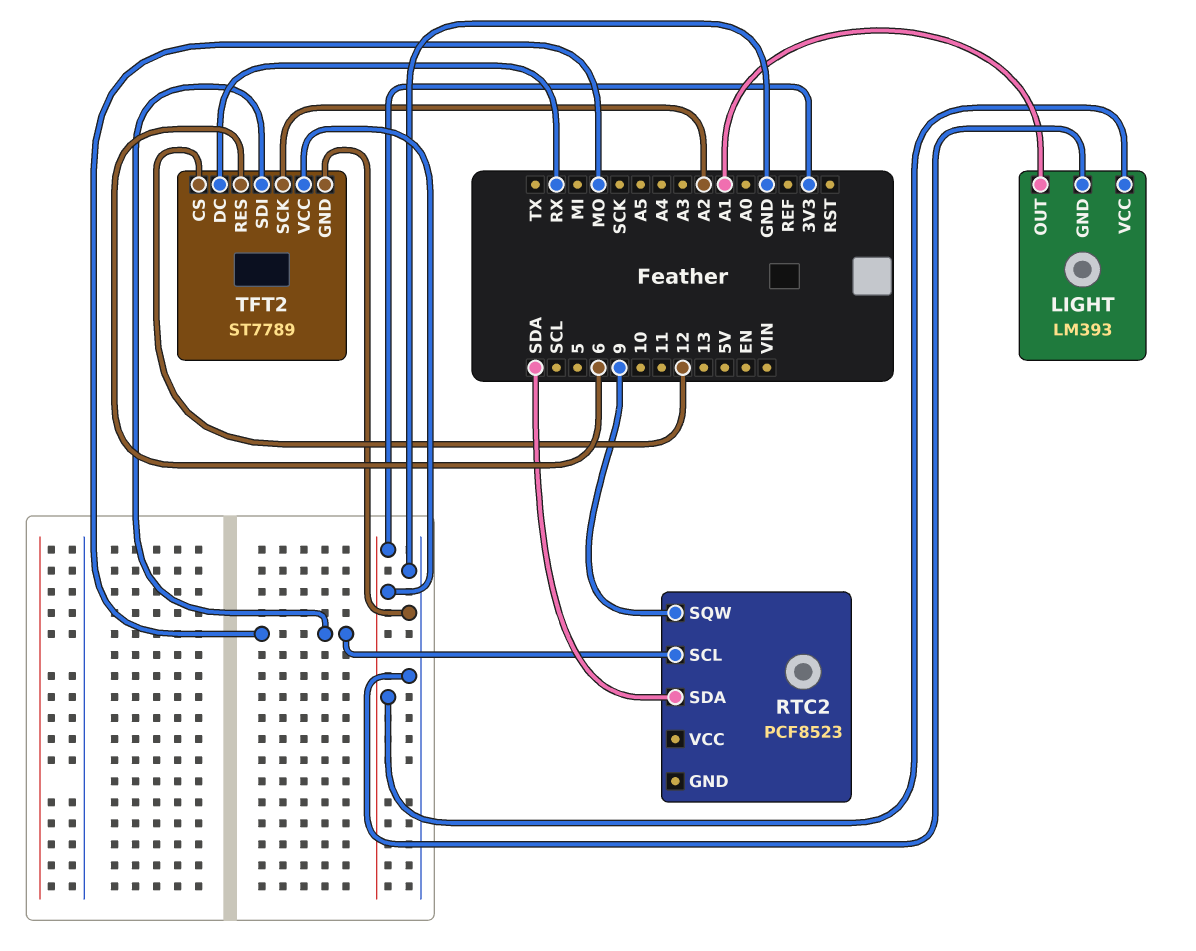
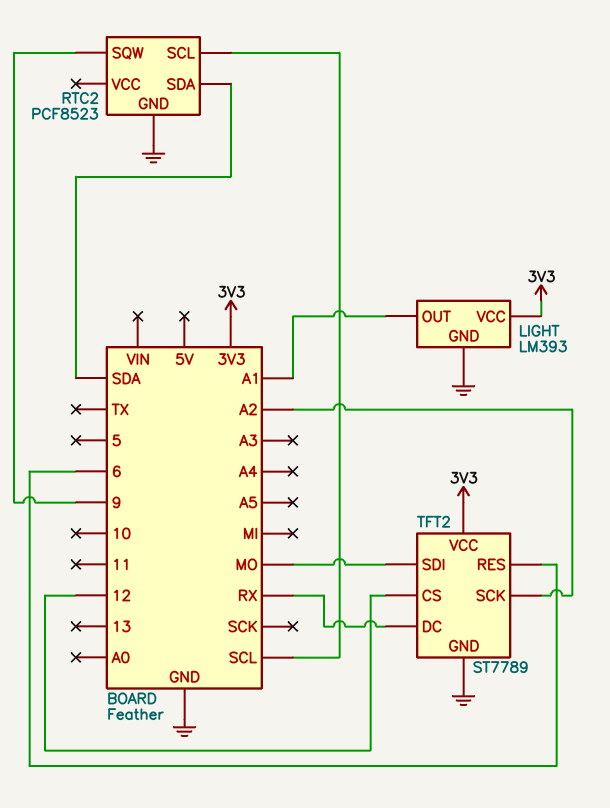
RTC2 pin GND: none -> GND
RTC2 pin SCL: MO -> SCL

